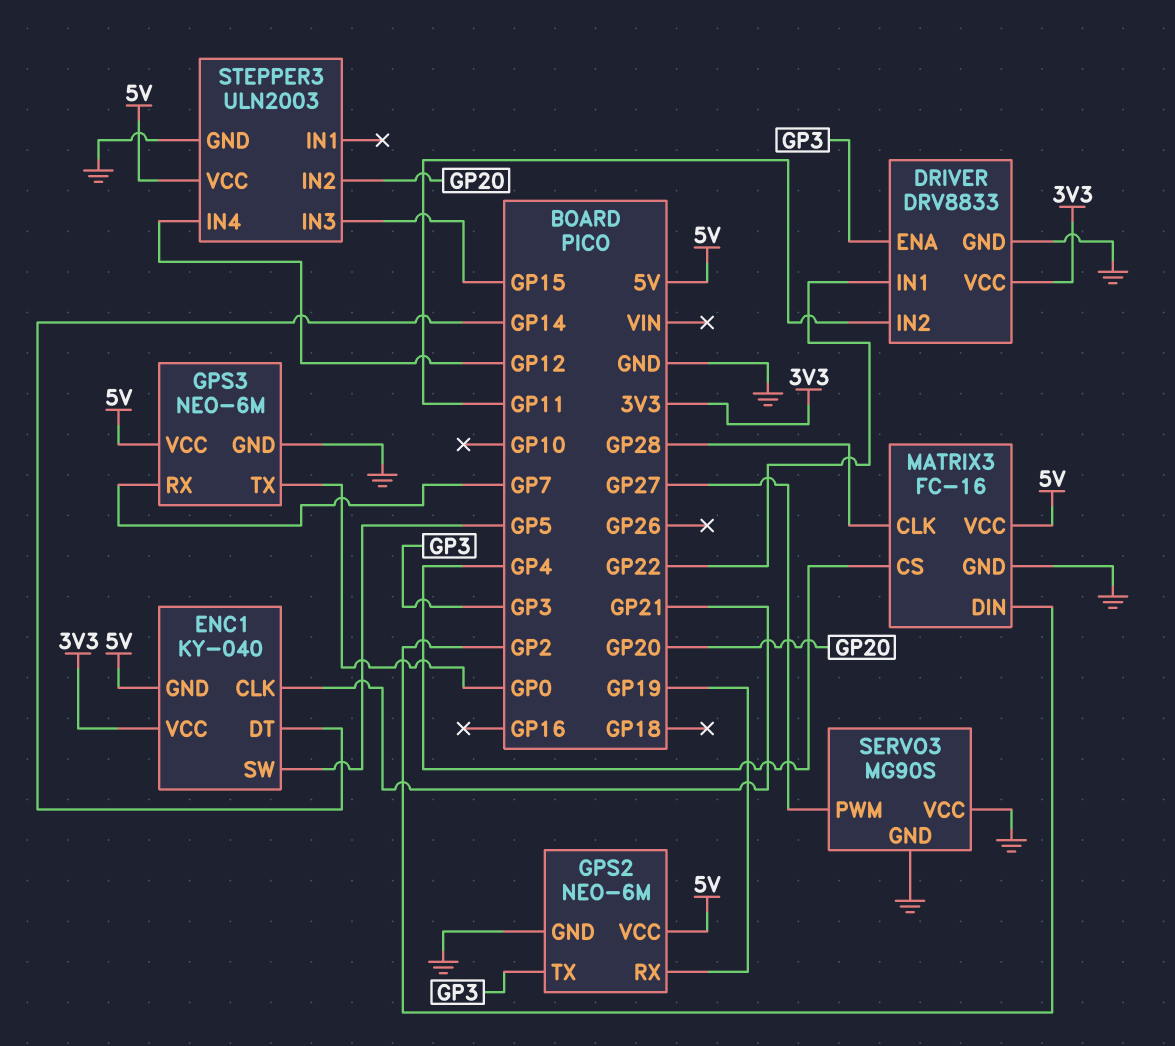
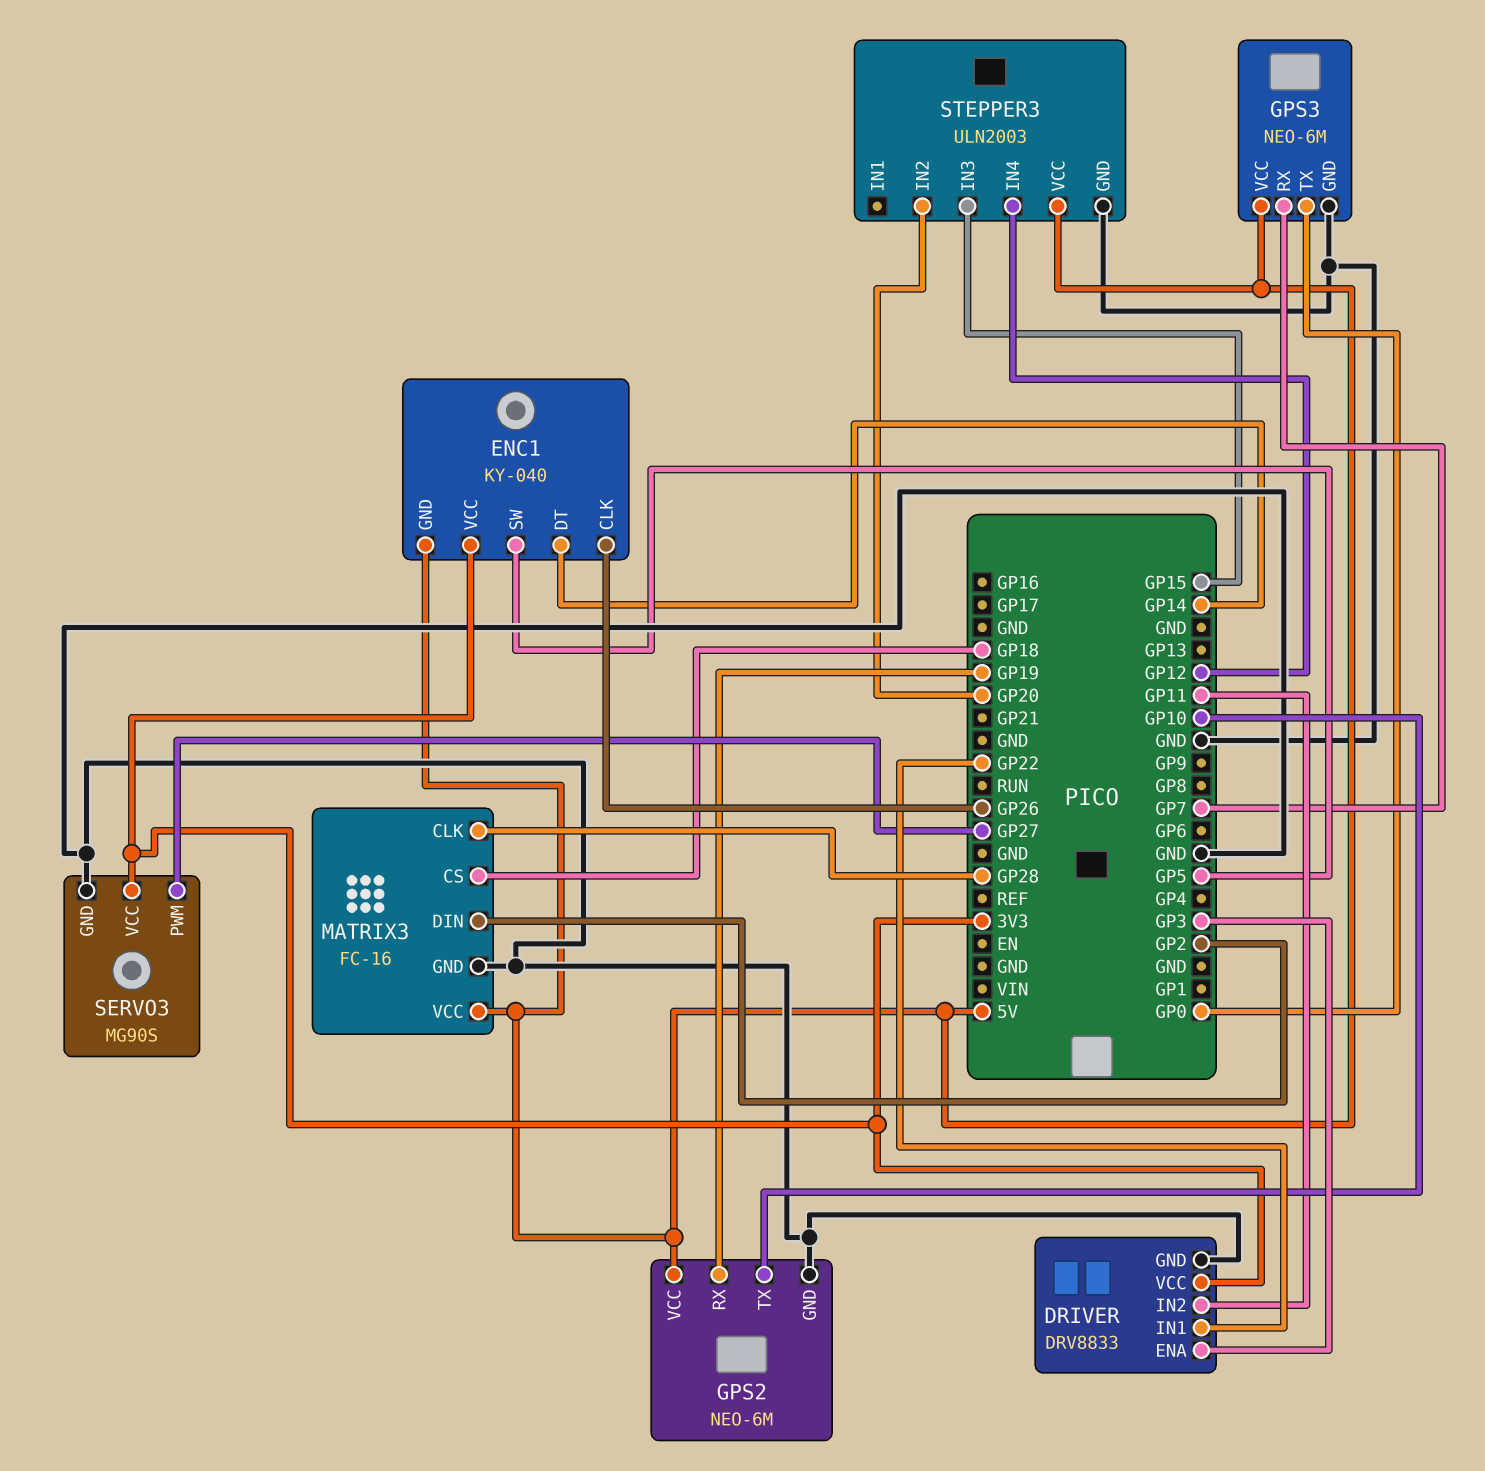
ENC1 pin CLK: GP21 -> GP26
GPS2 pin TX: GP3 -> GP10
MATRIX3 pin CS: GP4 -> GP18
SERVO3 pin VCC: GND -> 3V3

